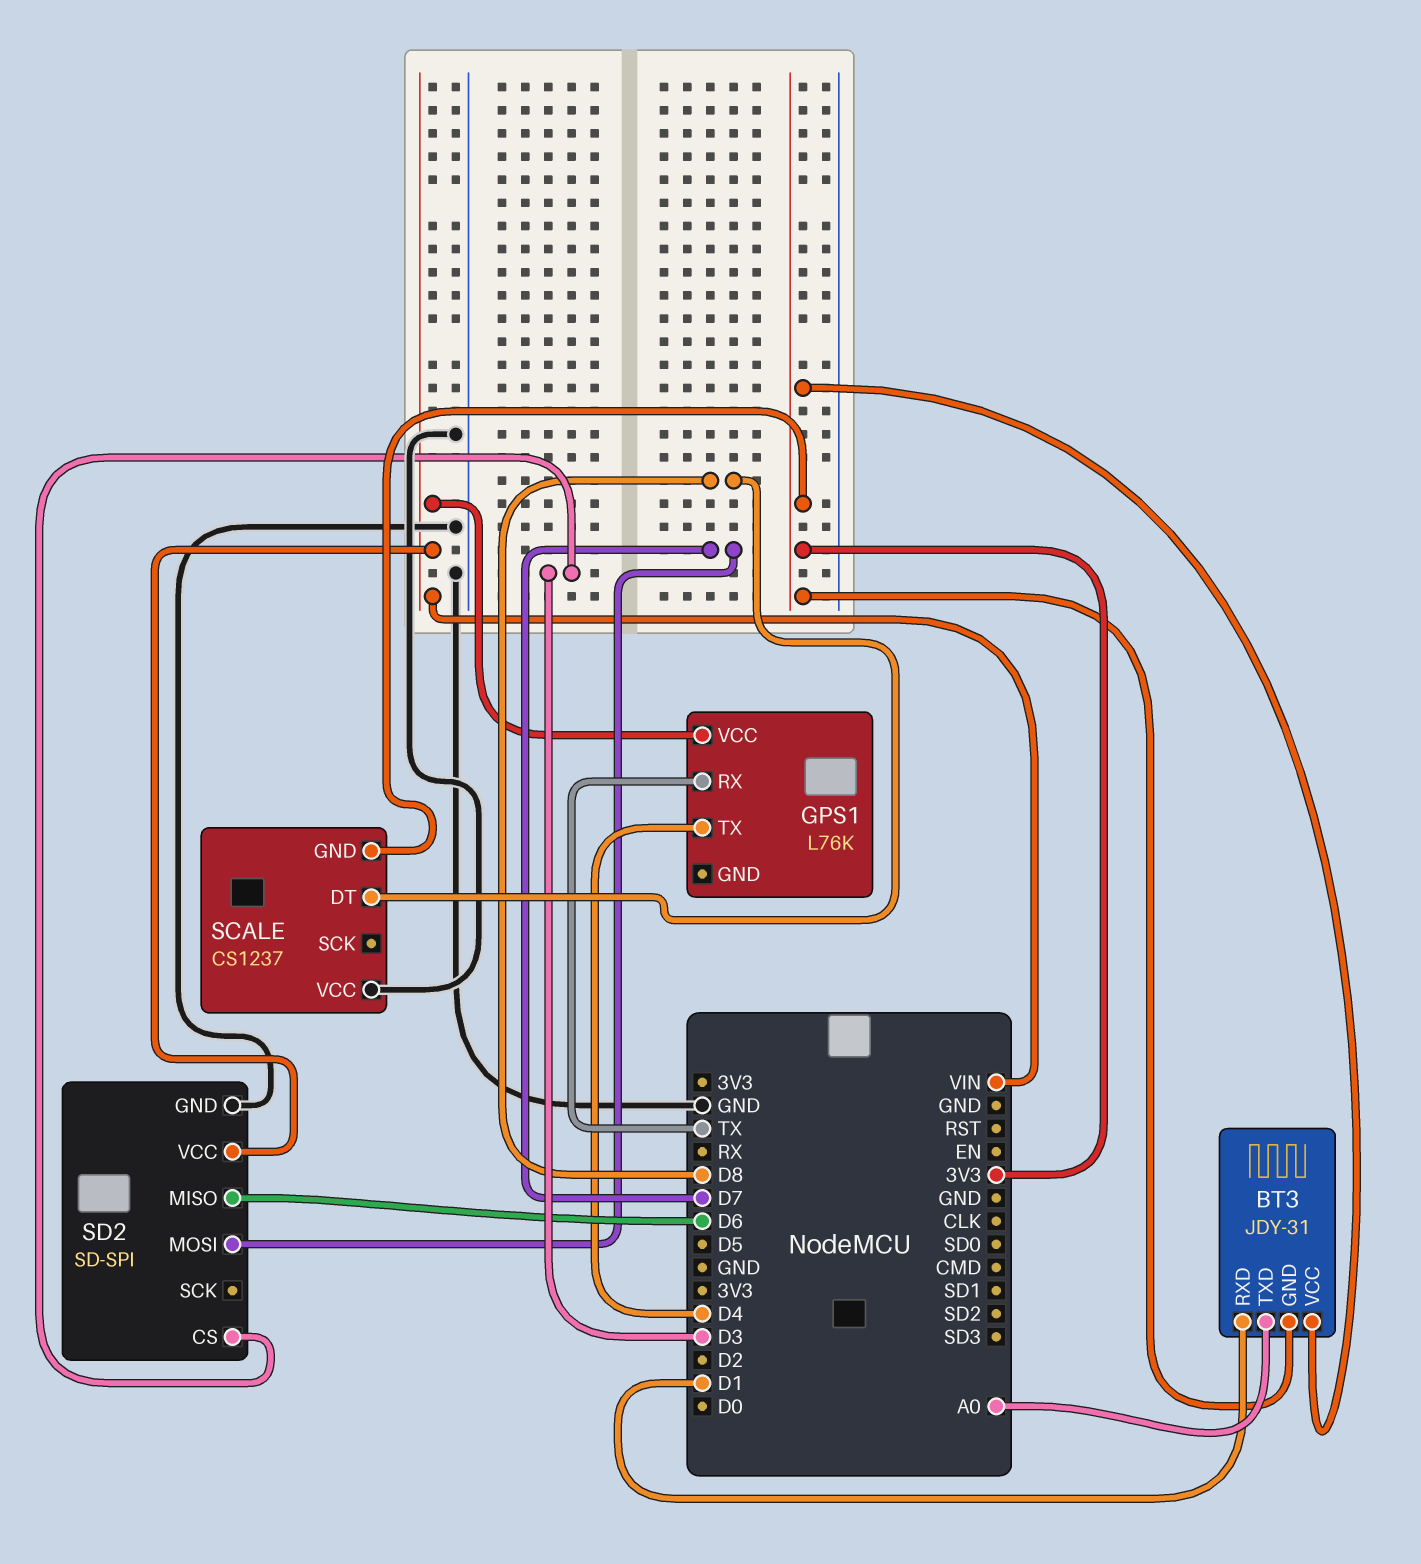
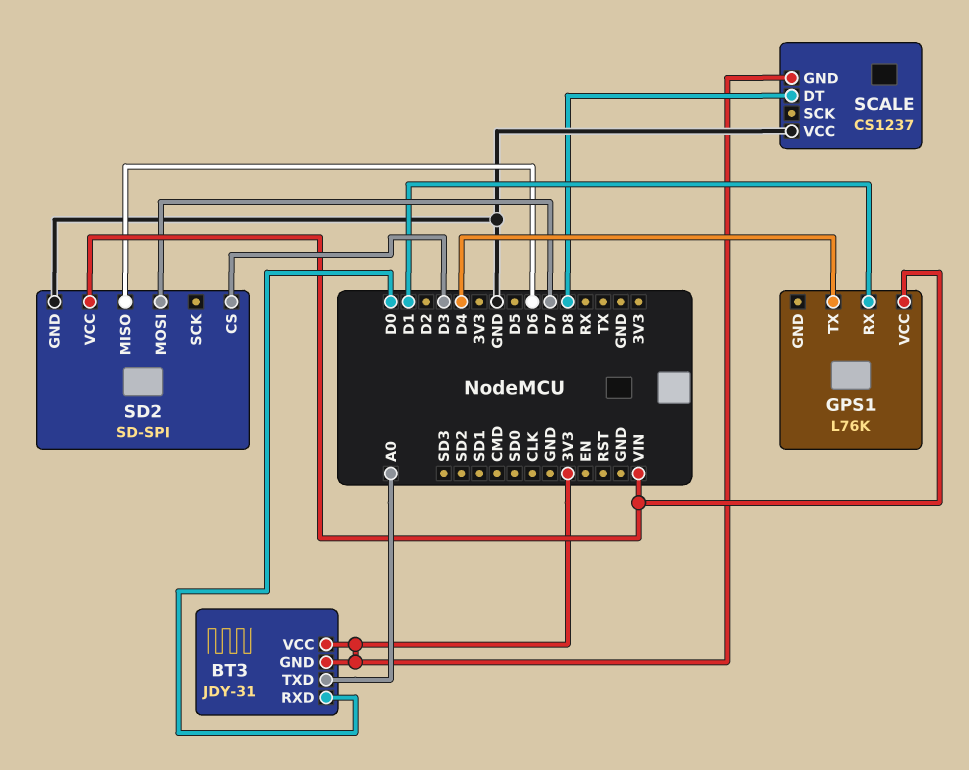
BT3 pin RXD: D1 -> D0
GPS1 pin RX: TX -> D1

